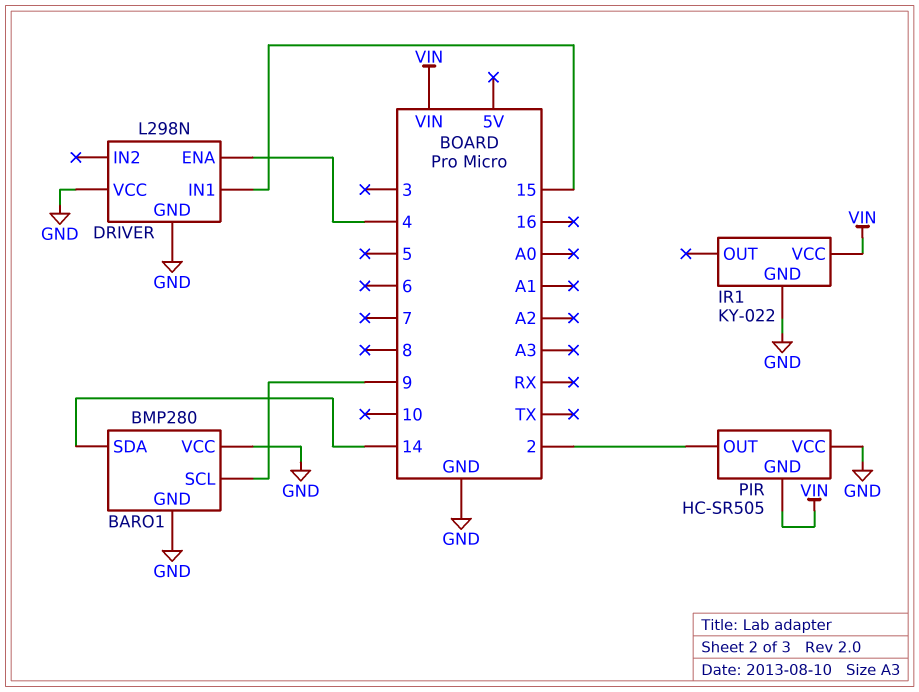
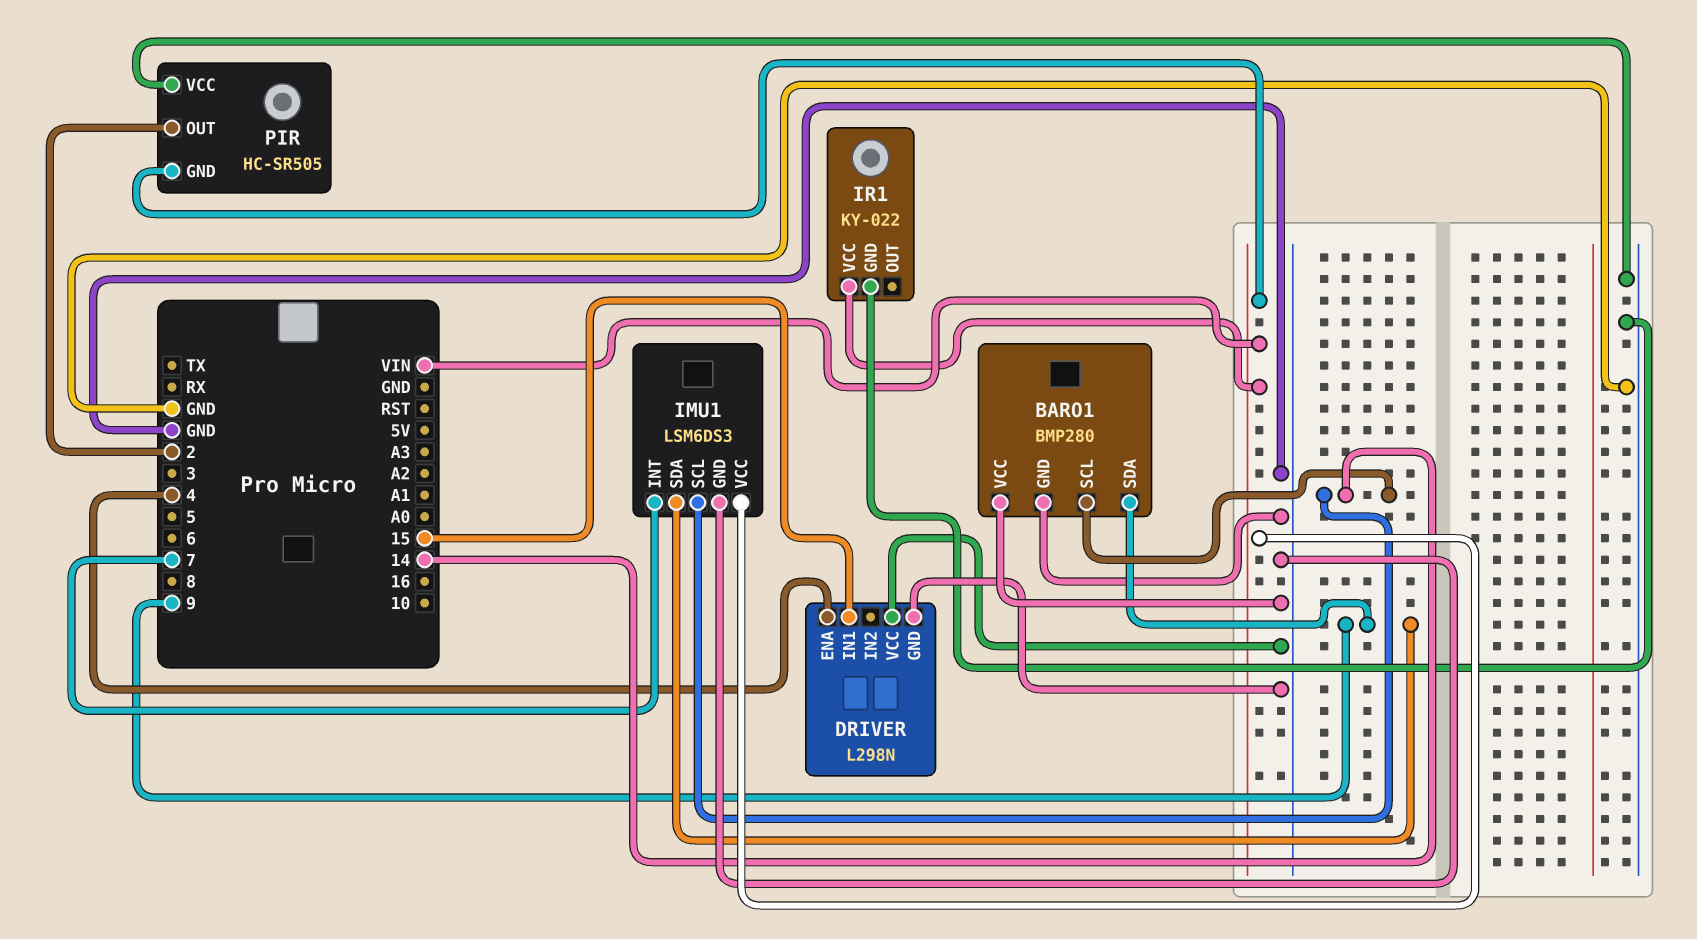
BARO1 pin SCL: 9 -> 14
BARO1 pin SDA: 14 -> 9
IMU1: none -> LSM6DS3
IMU1 pin GND: none -> GND
IMU1 pin INT: none -> 7
IMU1 pin SCL: none -> 14
IMU1 pin SDA: none -> 9
IMU1 pin VCC: none -> VIN

